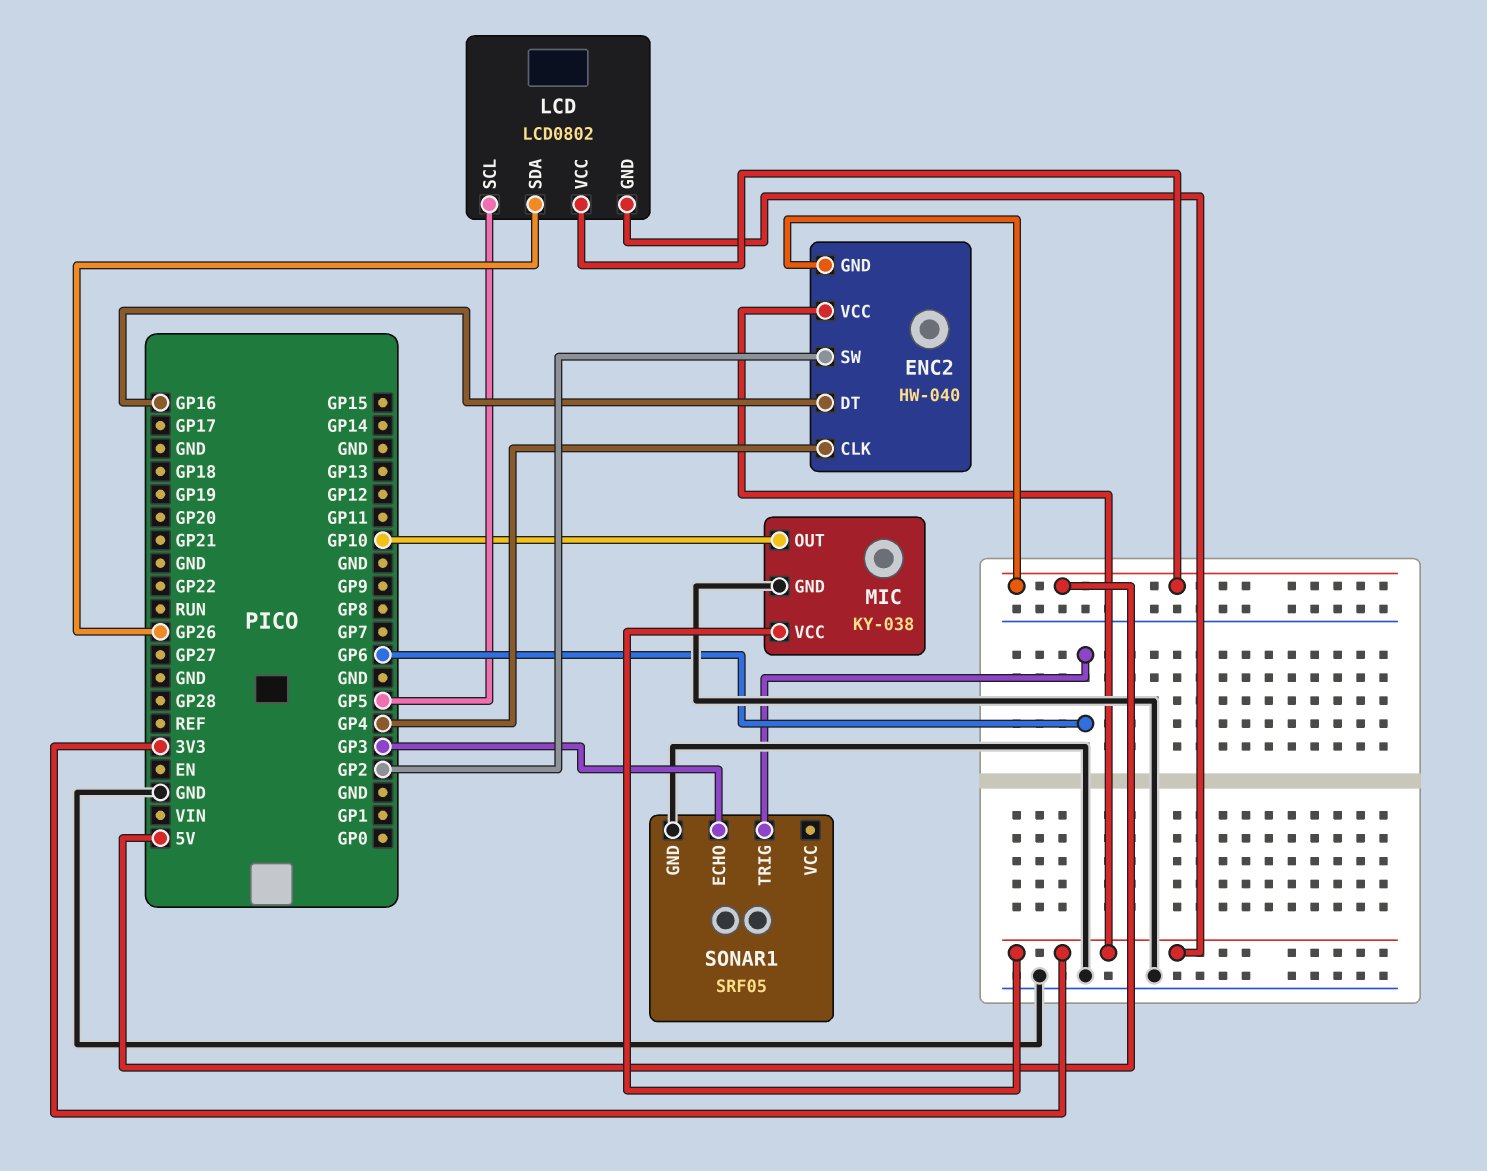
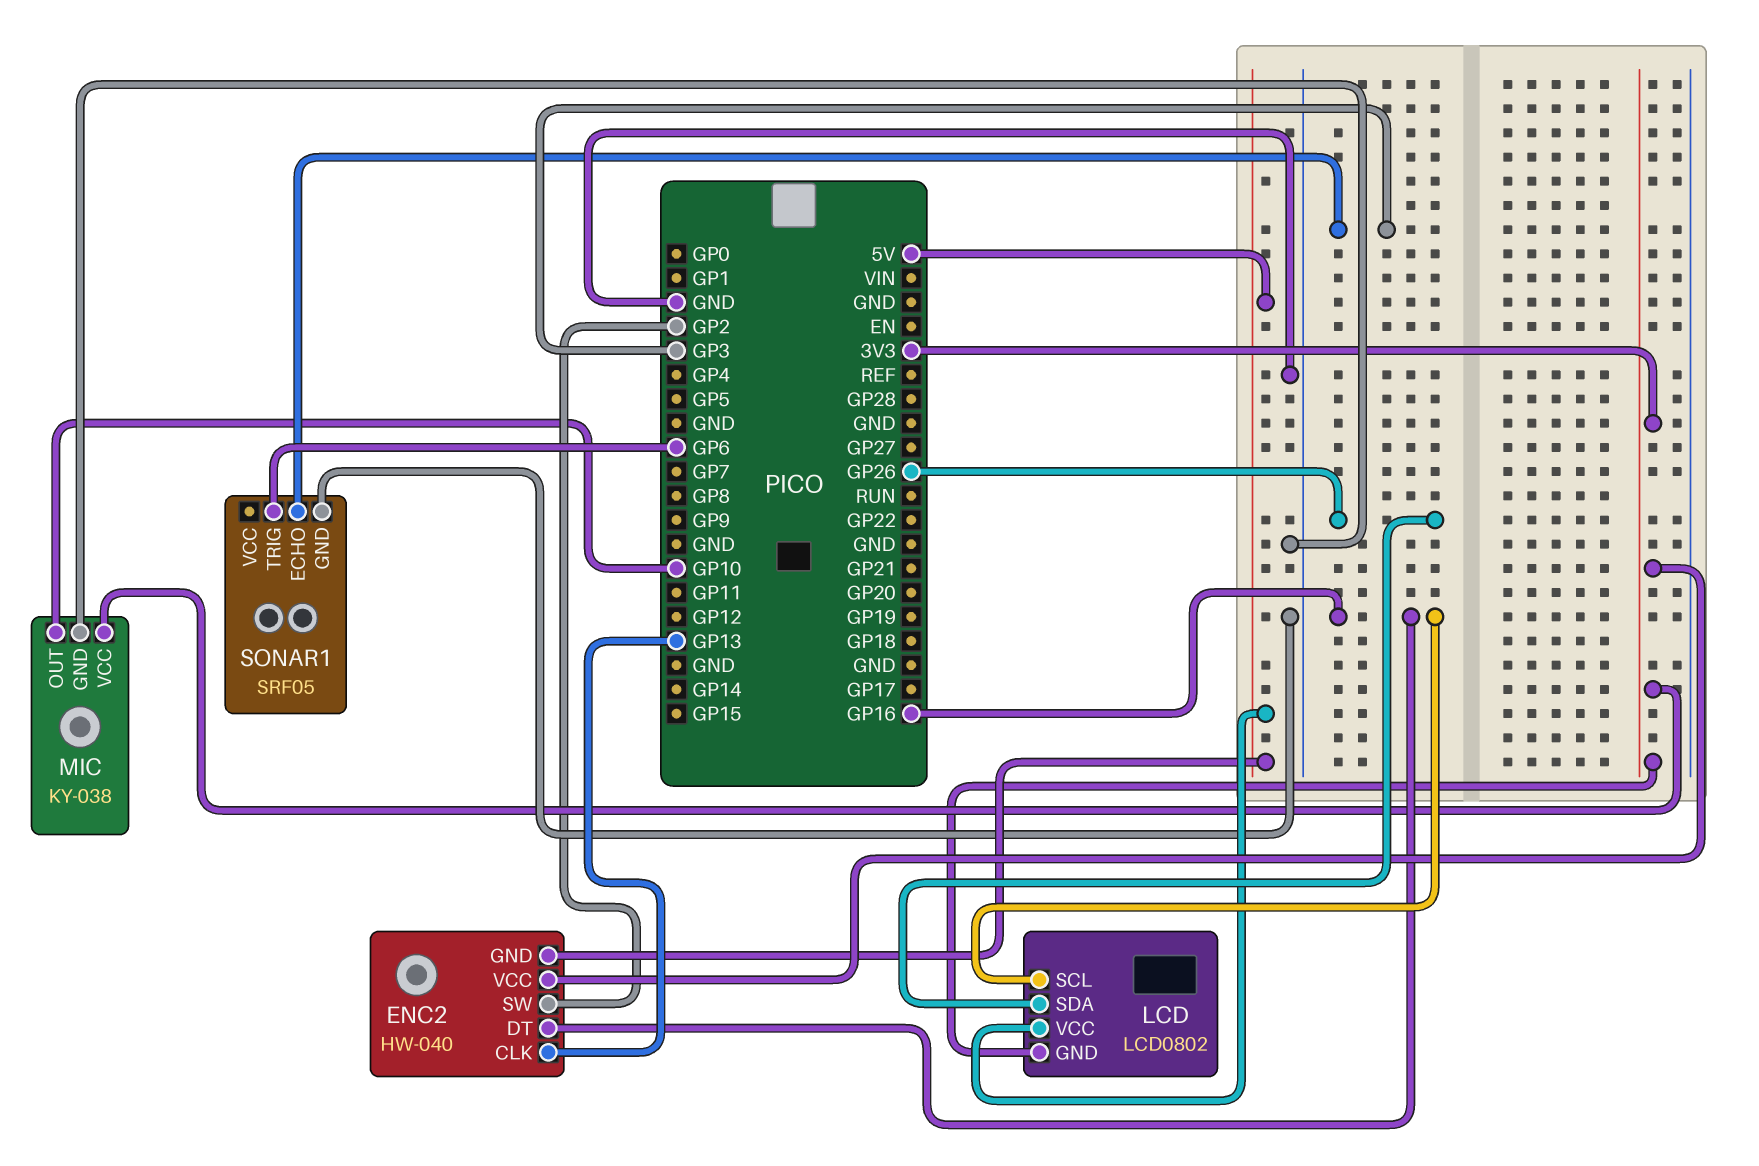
ENC2 pin CLK: GP4 -> GP13
LCD pin SCL: GP5 -> GP16

